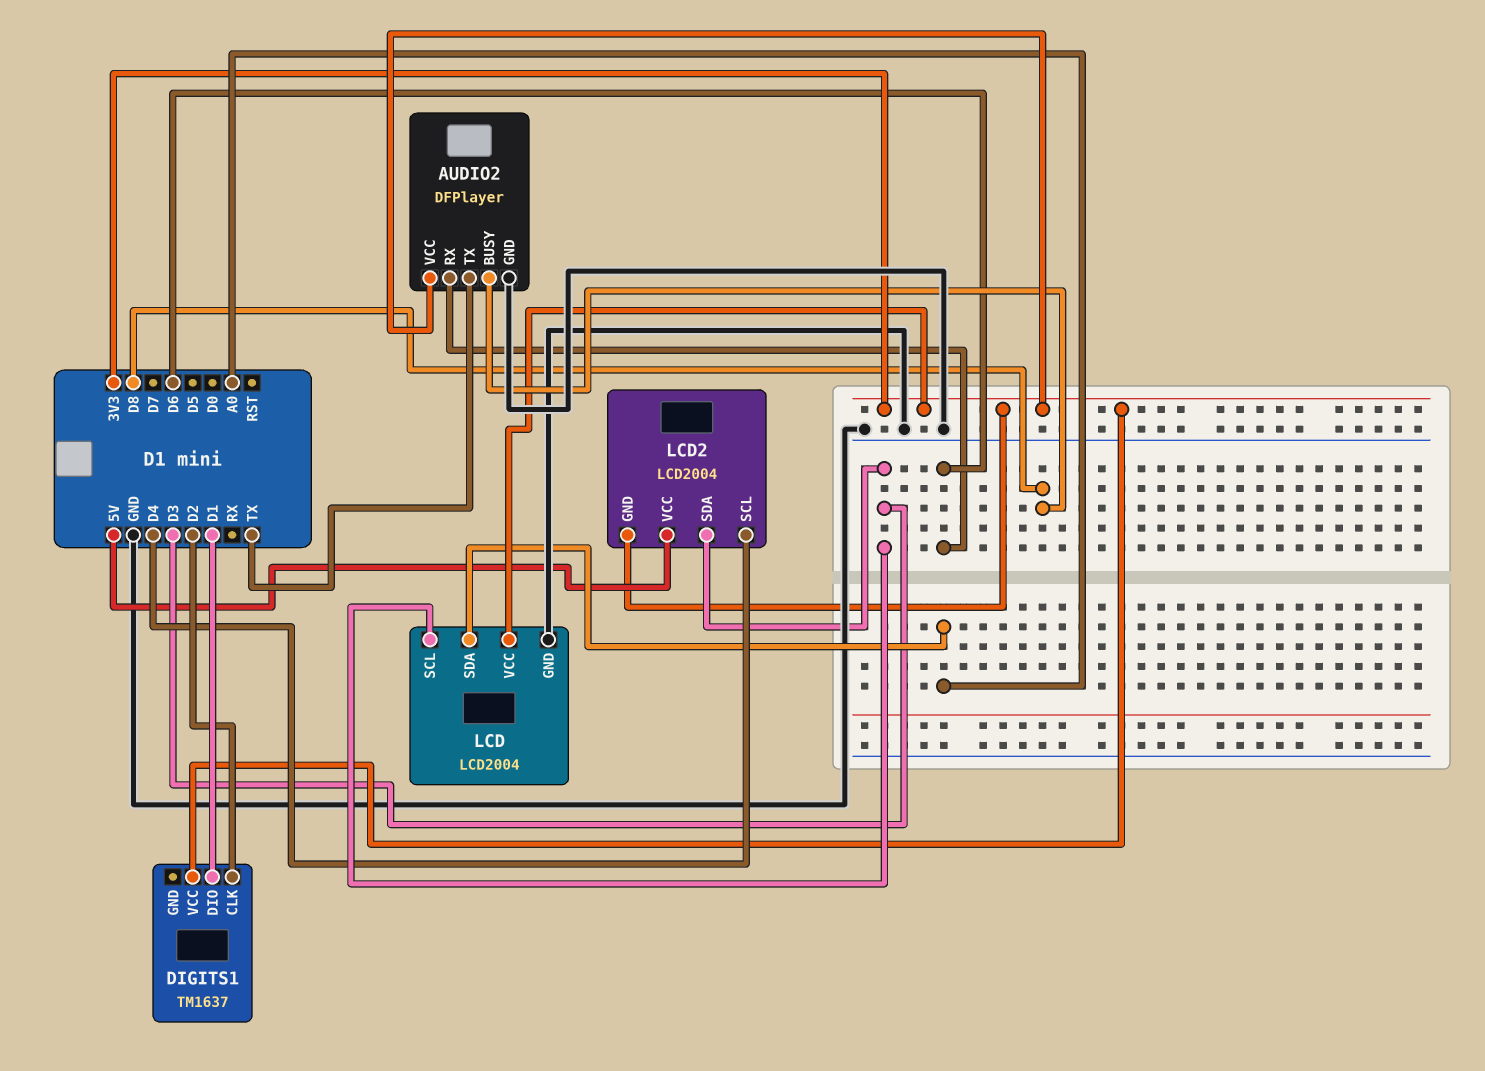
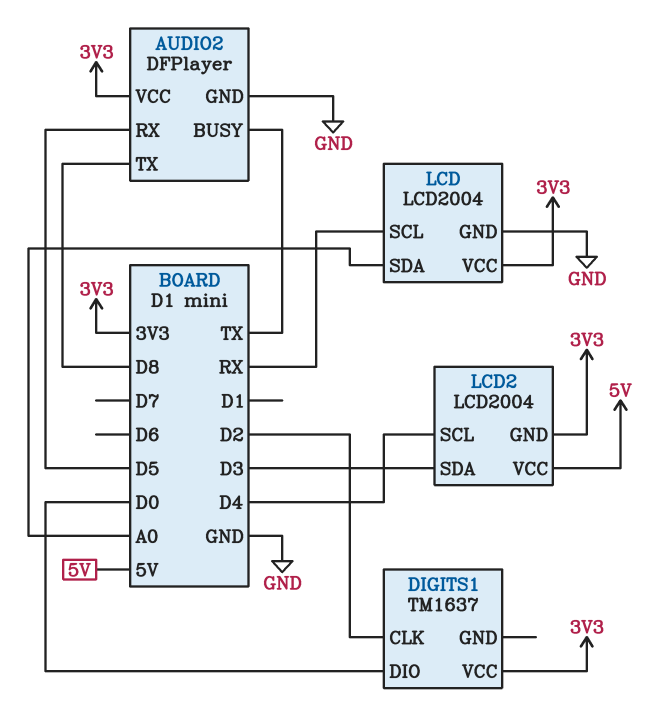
AUDIO2 pin BUSY: D8 -> TX
AUDIO2 pin RX: D6 -> D5
AUDIO2 pin TX: TX -> D8
DIGITS1 pin DIO: D1 -> D0
LCD pin SCL: D3 -> RX

